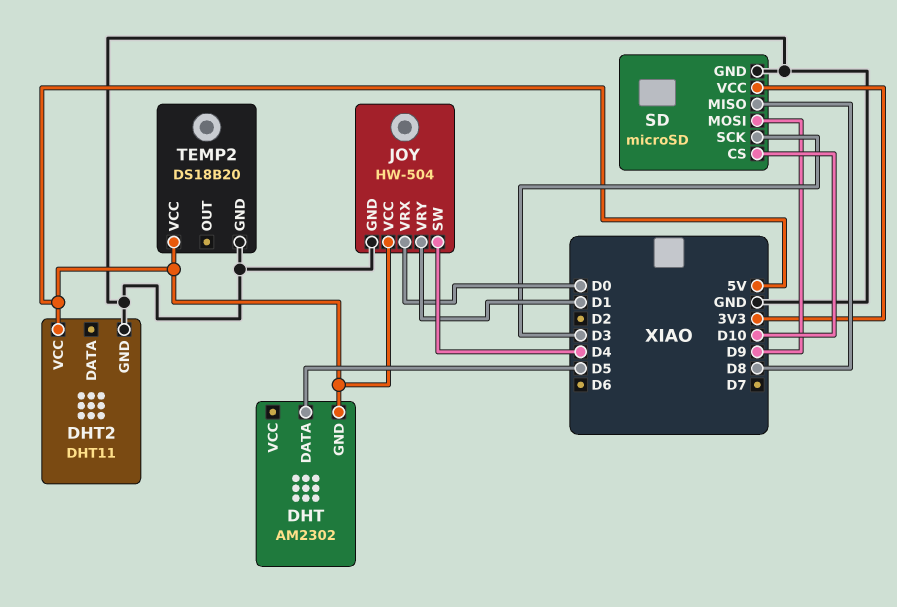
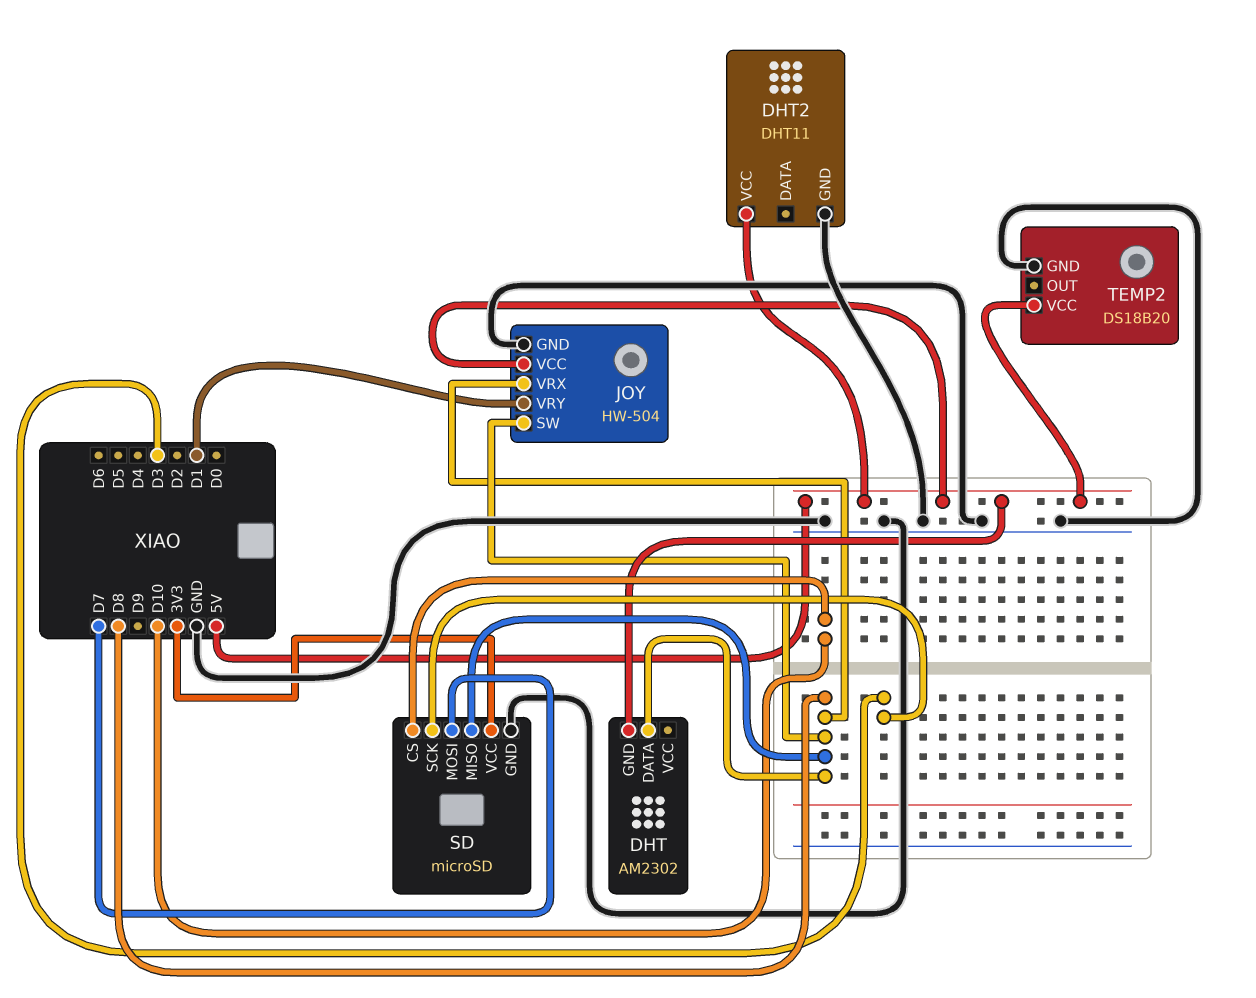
DHT pin DATA: D5 -> D8
JOY pin SW: D4 -> D8
JOY pin VRX: D0 -> D8
SD pin MOSI: D9 -> D7

